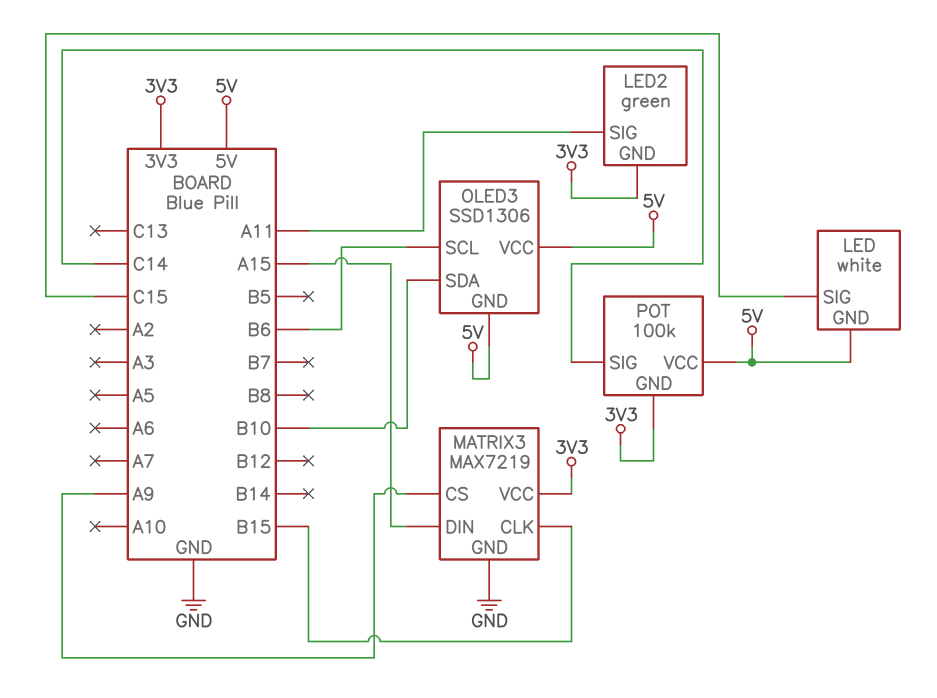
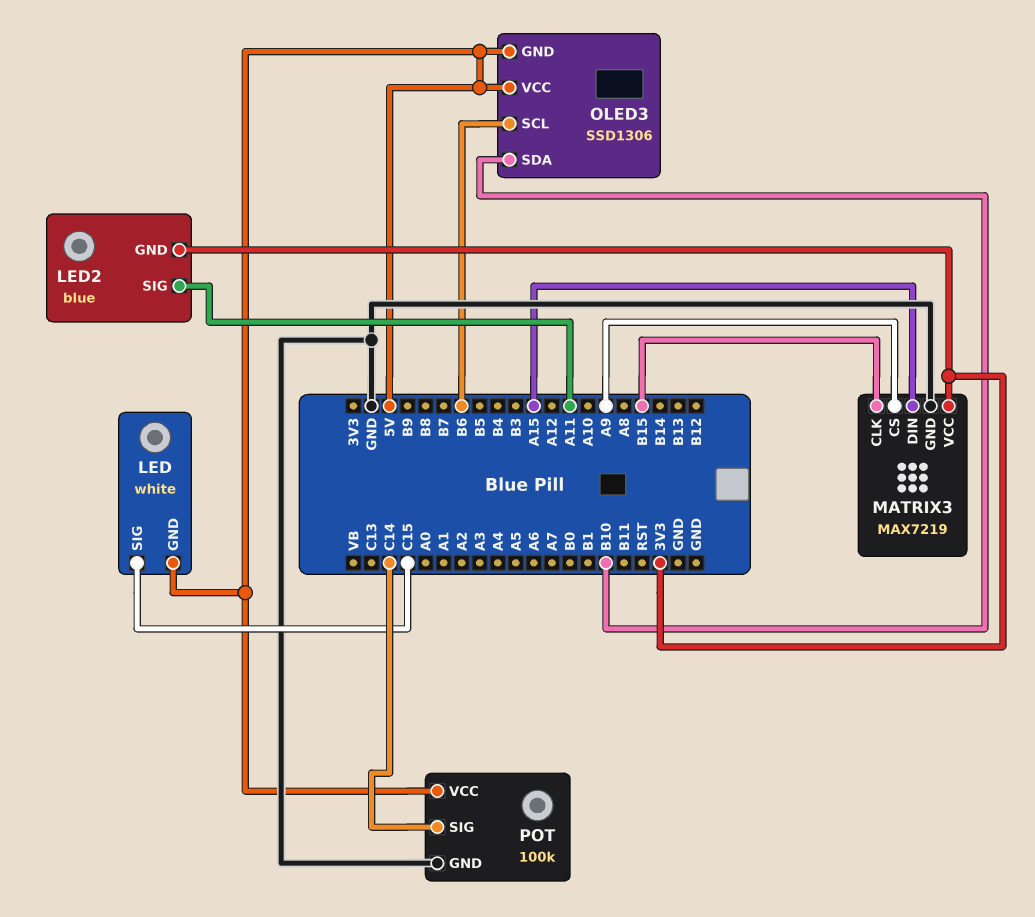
LED2: green -> blue
POT pin GND: 3V3 -> GND

